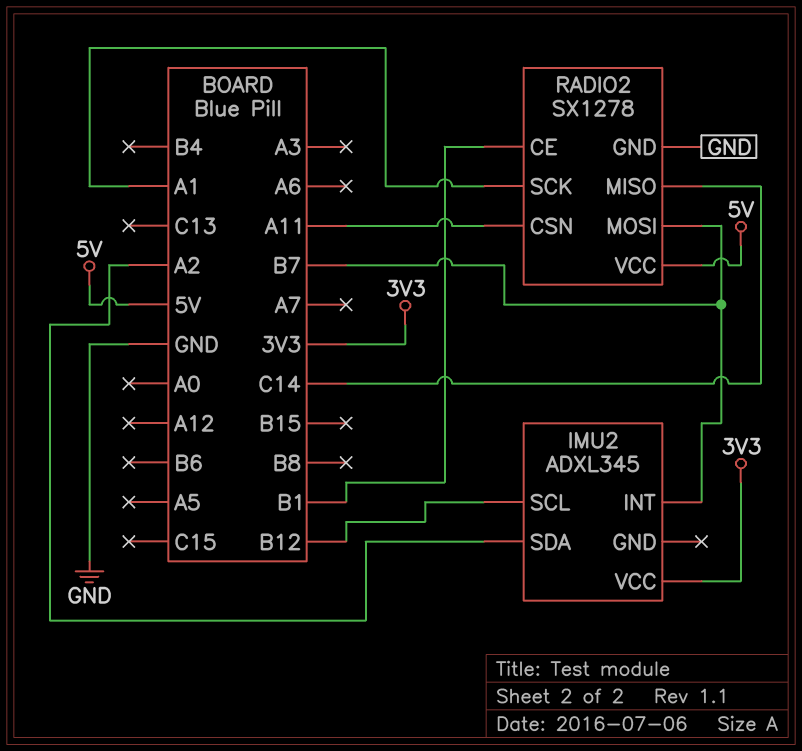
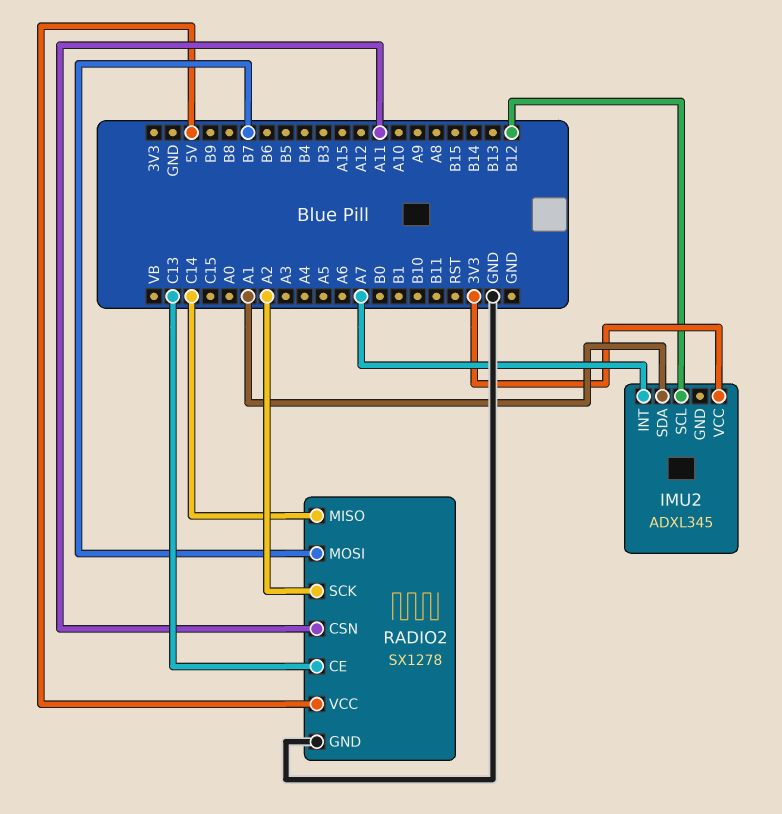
IMU2 pin INT: B7 -> A7
IMU2 pin SDA: A2 -> A1
RADIO2 pin CE: B1 -> C13
RADIO2 pin SCK: A1 -> A2

